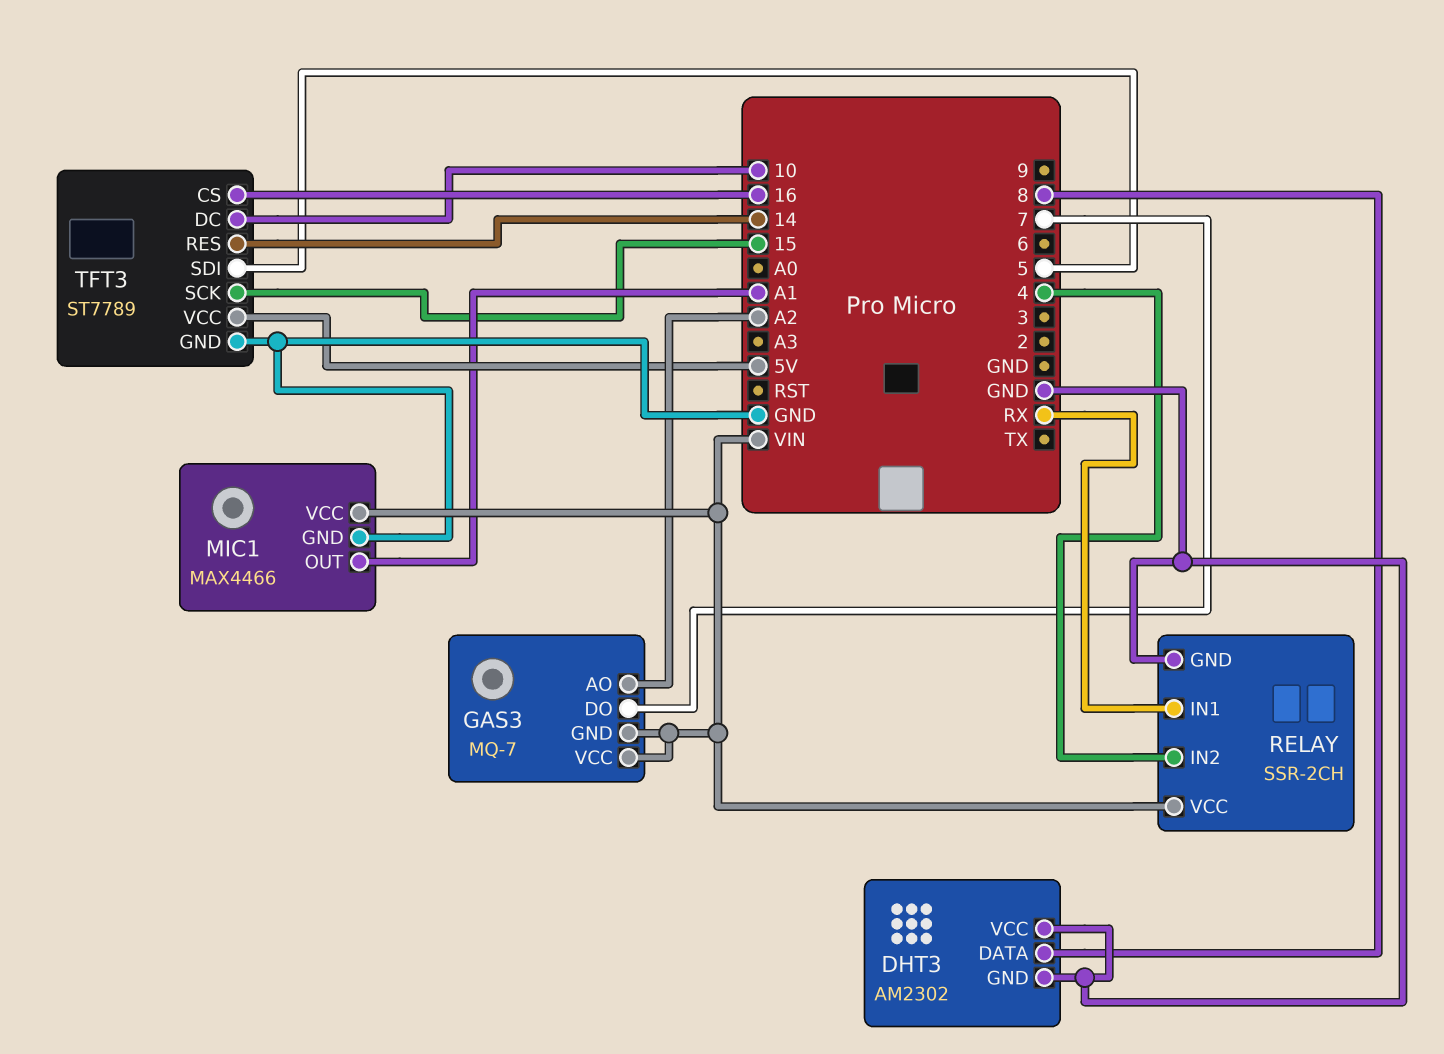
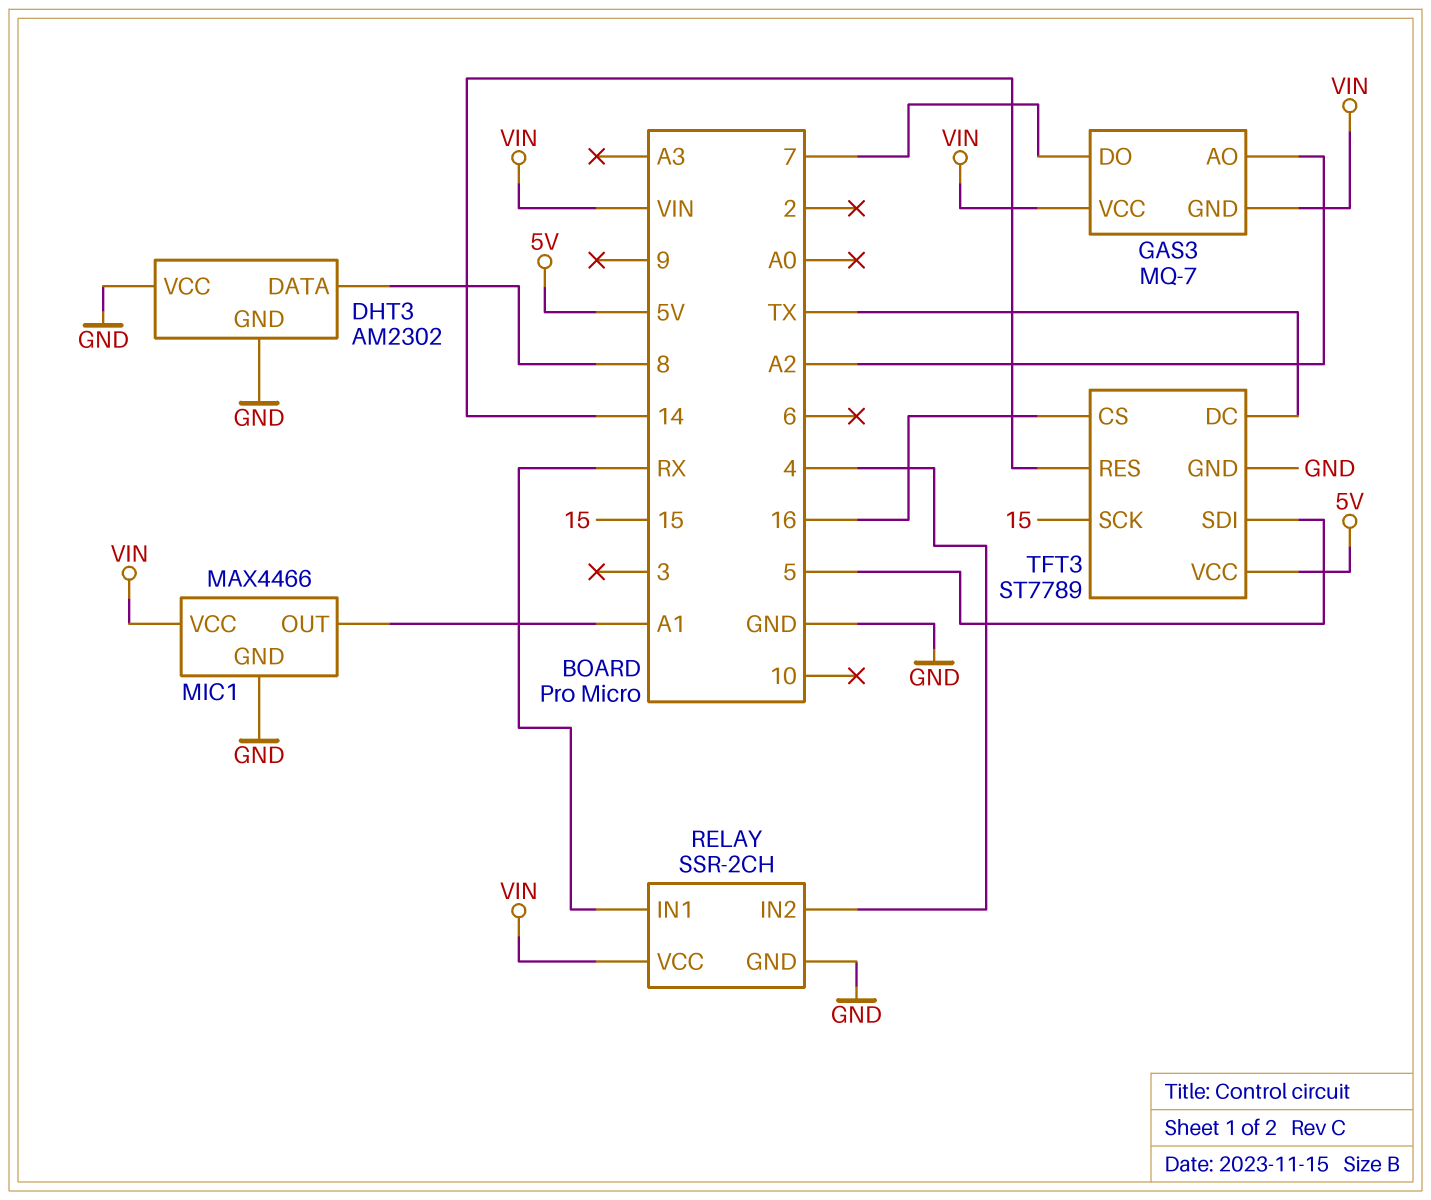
TFT3 pin DC: 10 -> TX

